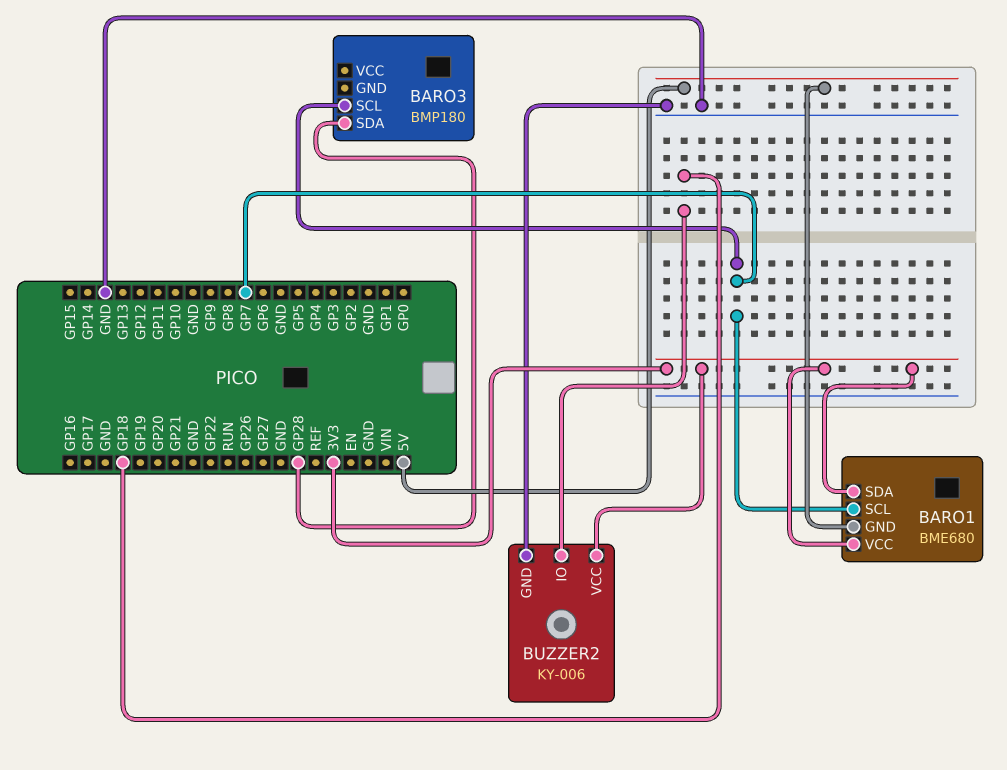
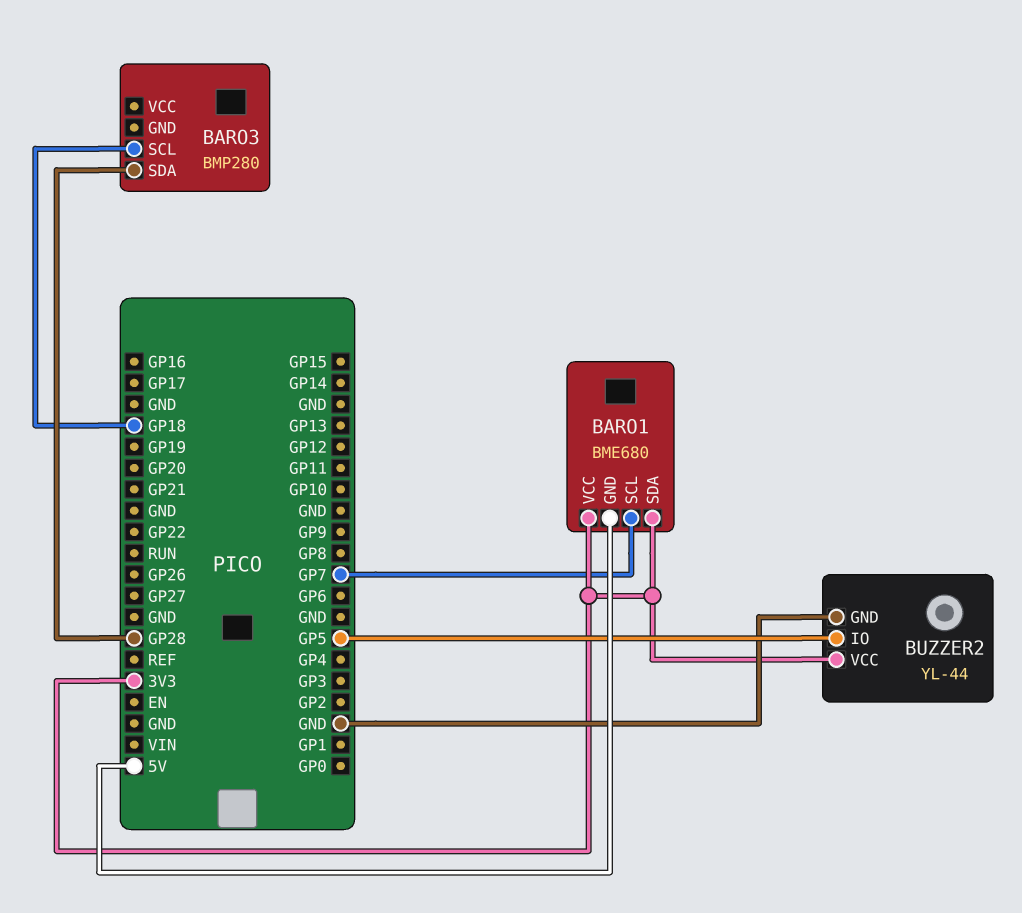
BARO3: BMP180 -> BMP280
BARO3 pin SCL: GP7 -> GP18
BUZZER2: KY-006 -> YL-44
BUZZER2 pin IO: GP18 -> GP5

